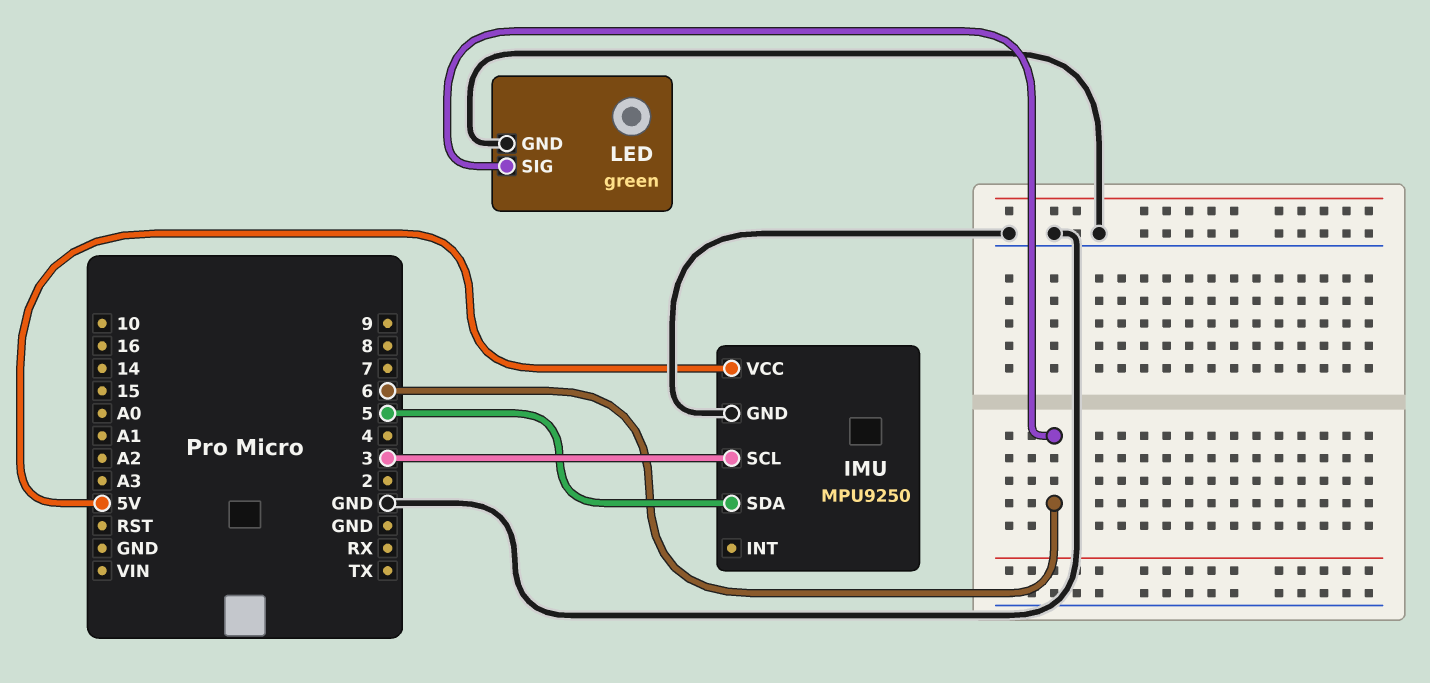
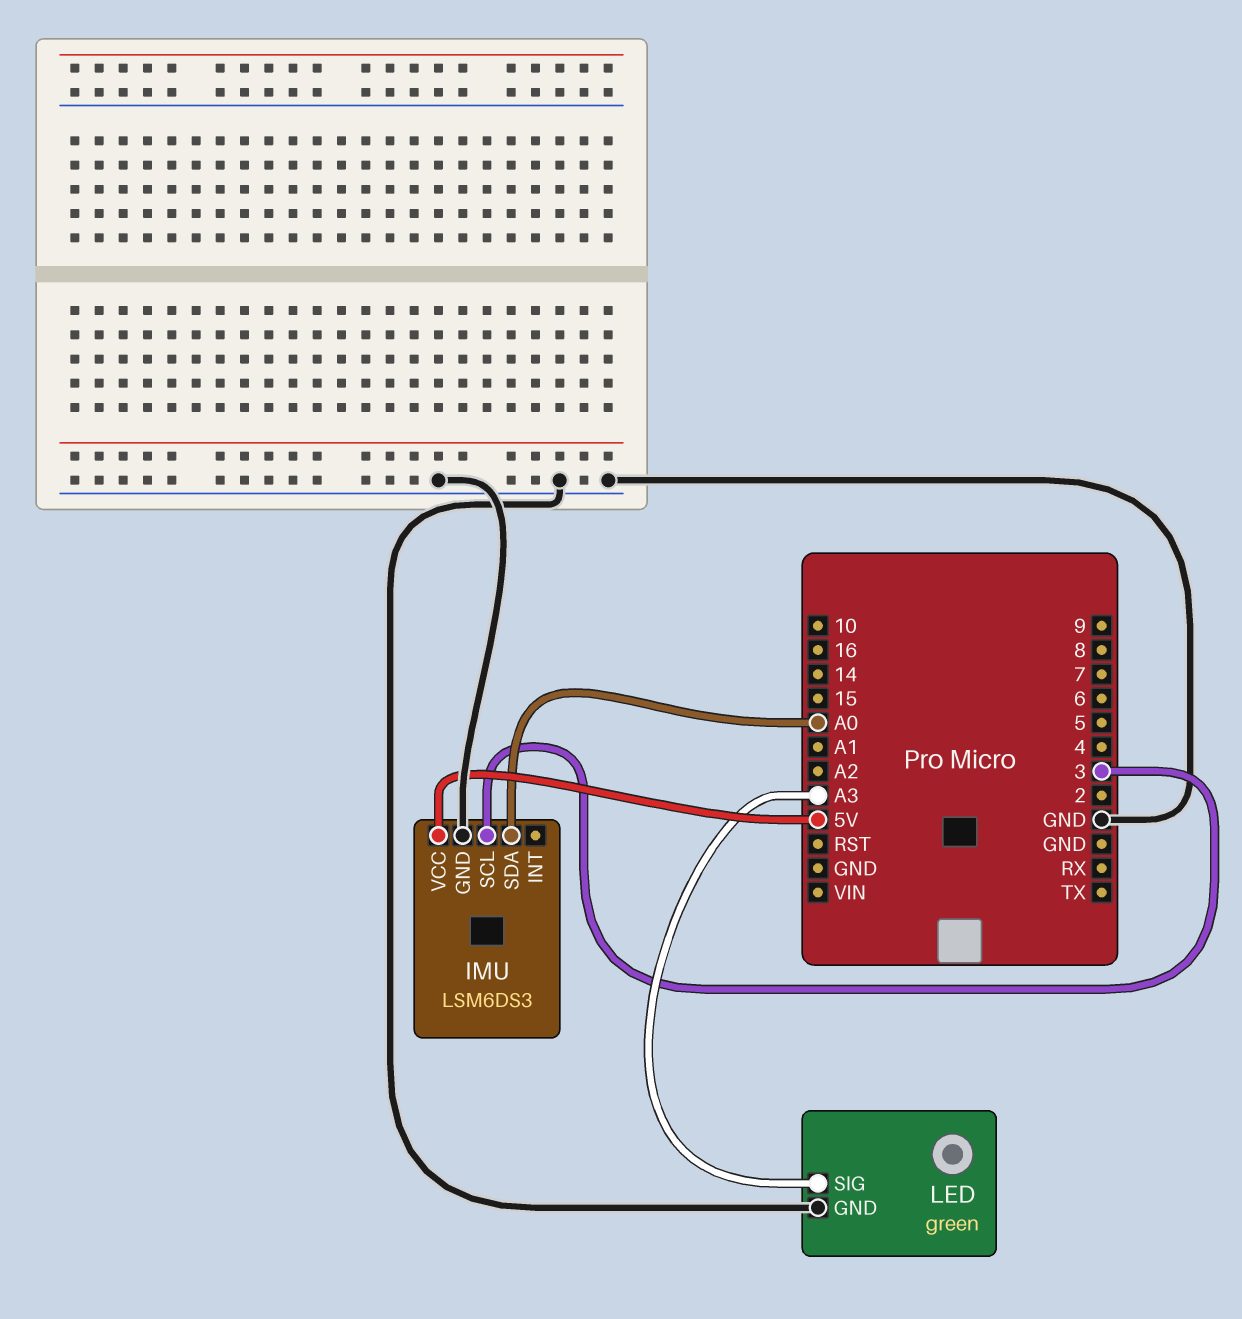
IMU: MPU9250 -> LSM6DS3
IMU pin SDA: 5 -> A0
LED pin SIG: 6 -> A3

